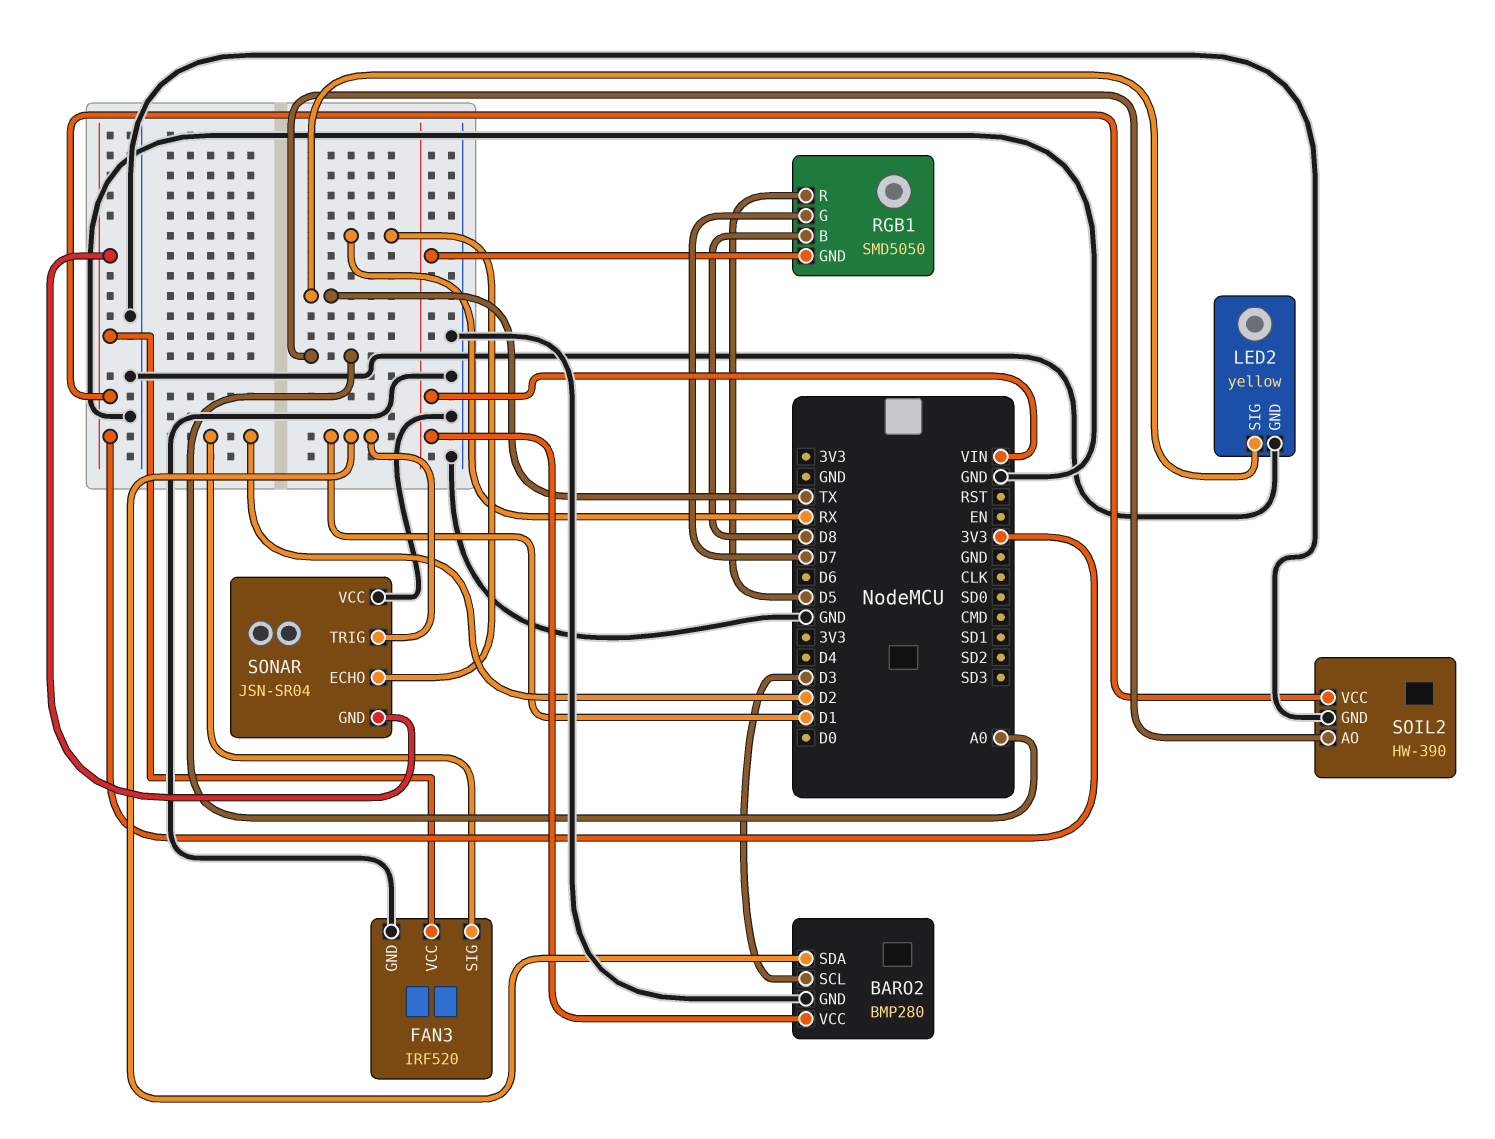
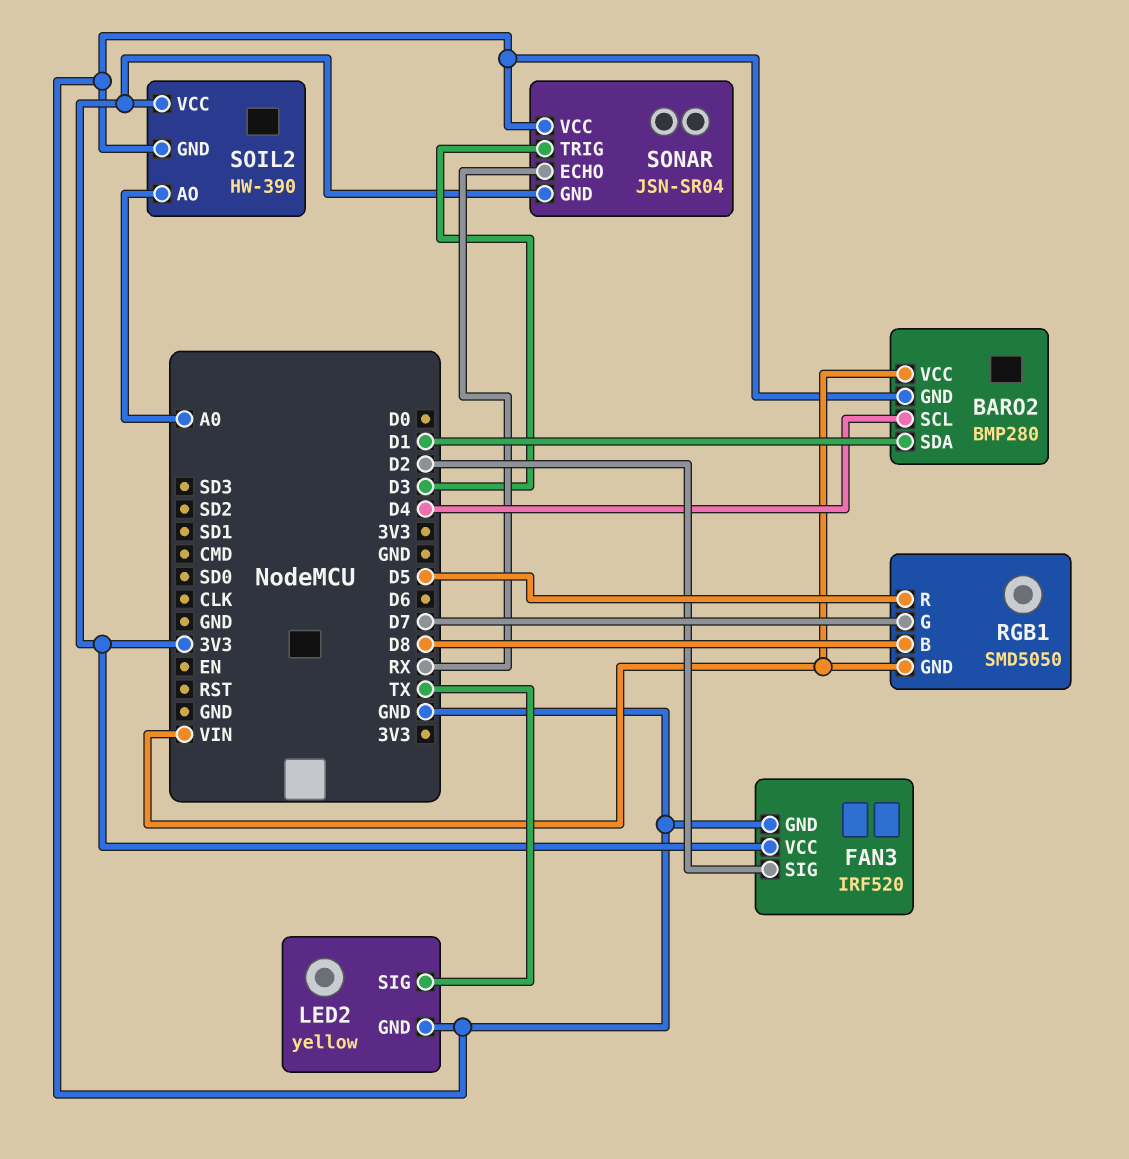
BARO2 pin SCL: D3 -> D4
SONAR pin TRIG: D1 -> D3

